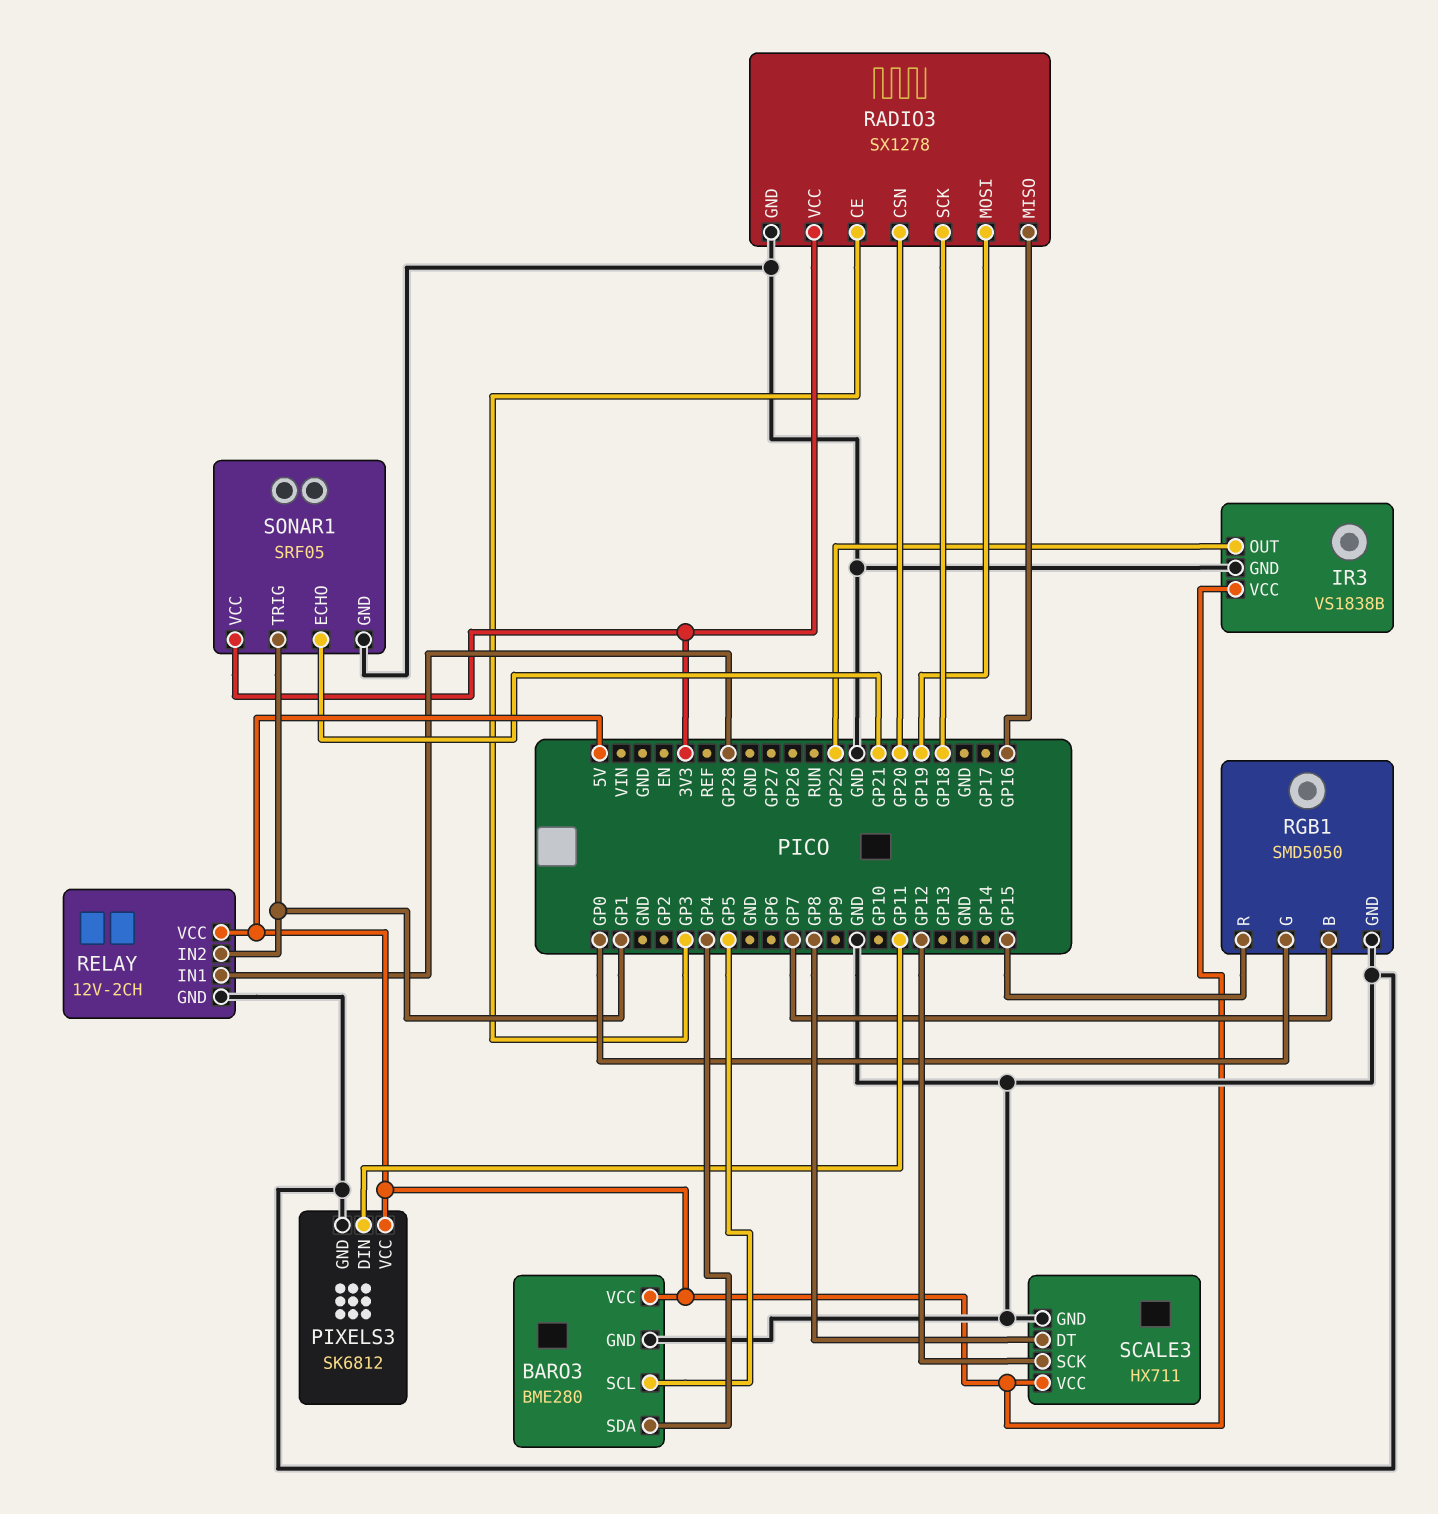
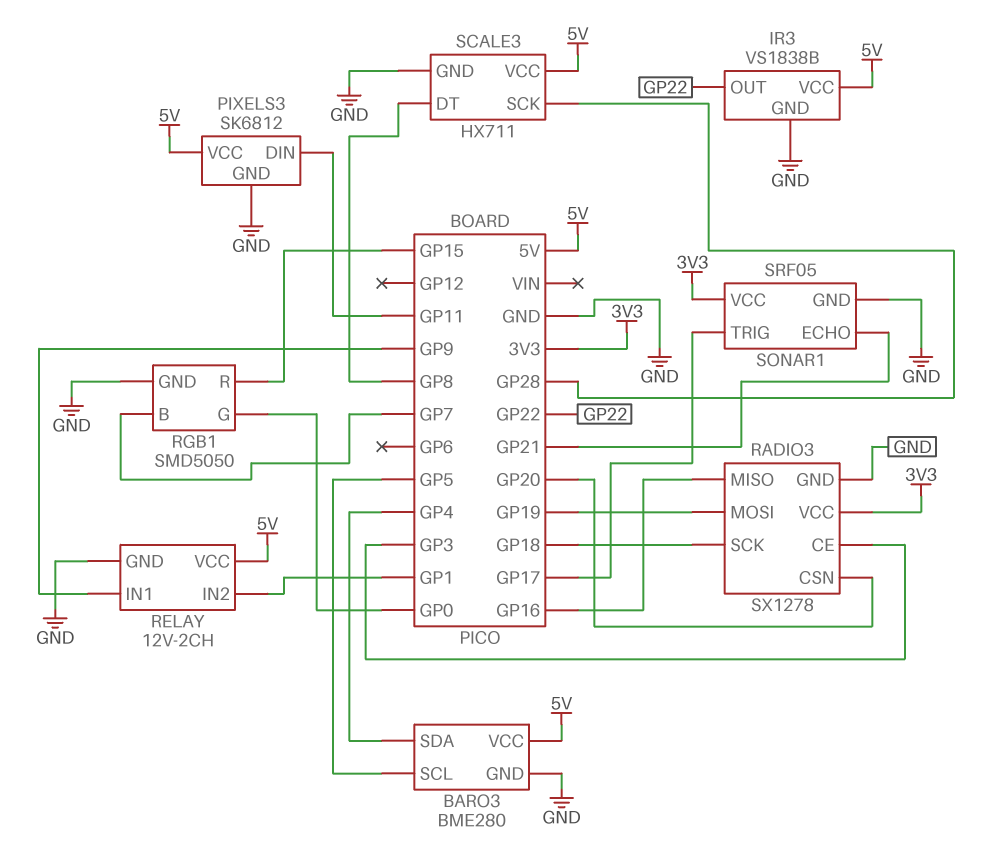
RELAY pin IN1: GP28 -> GP9
SCALE3 pin SCK: GP12 -> GP28
SONAR1 pin TRIG: GP1 -> GP17

